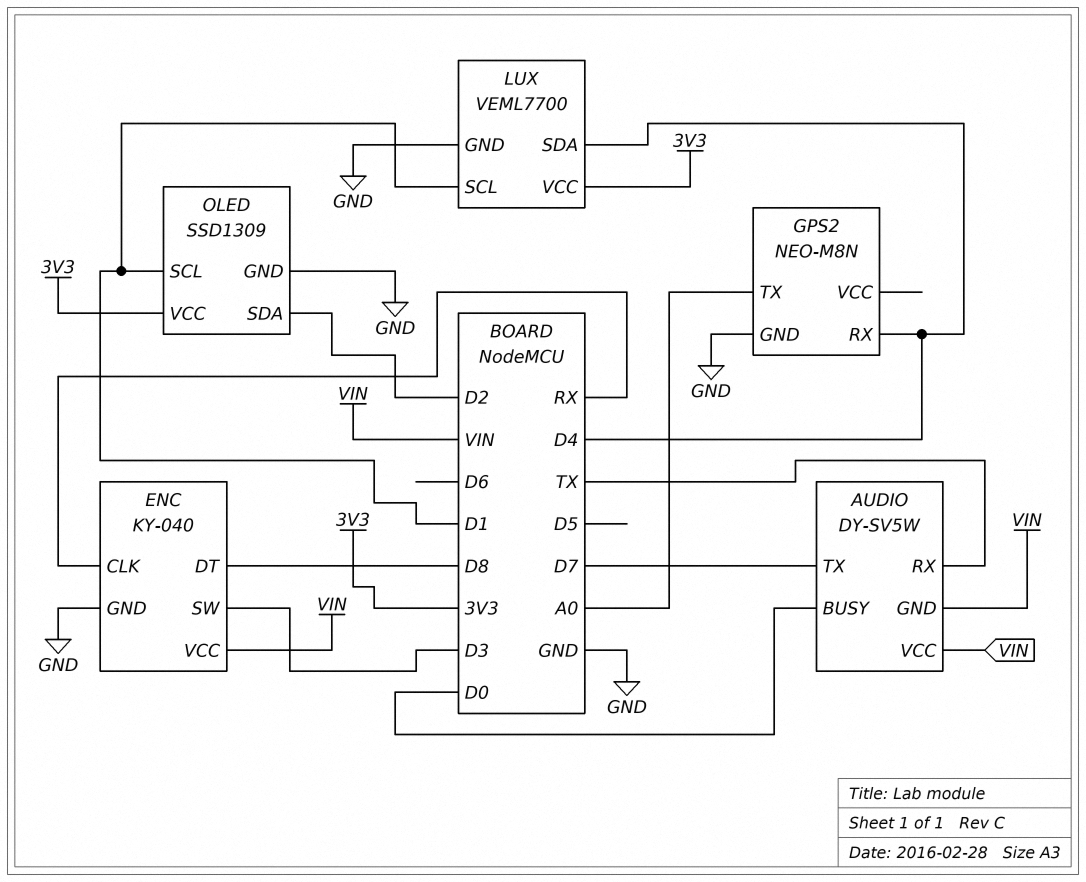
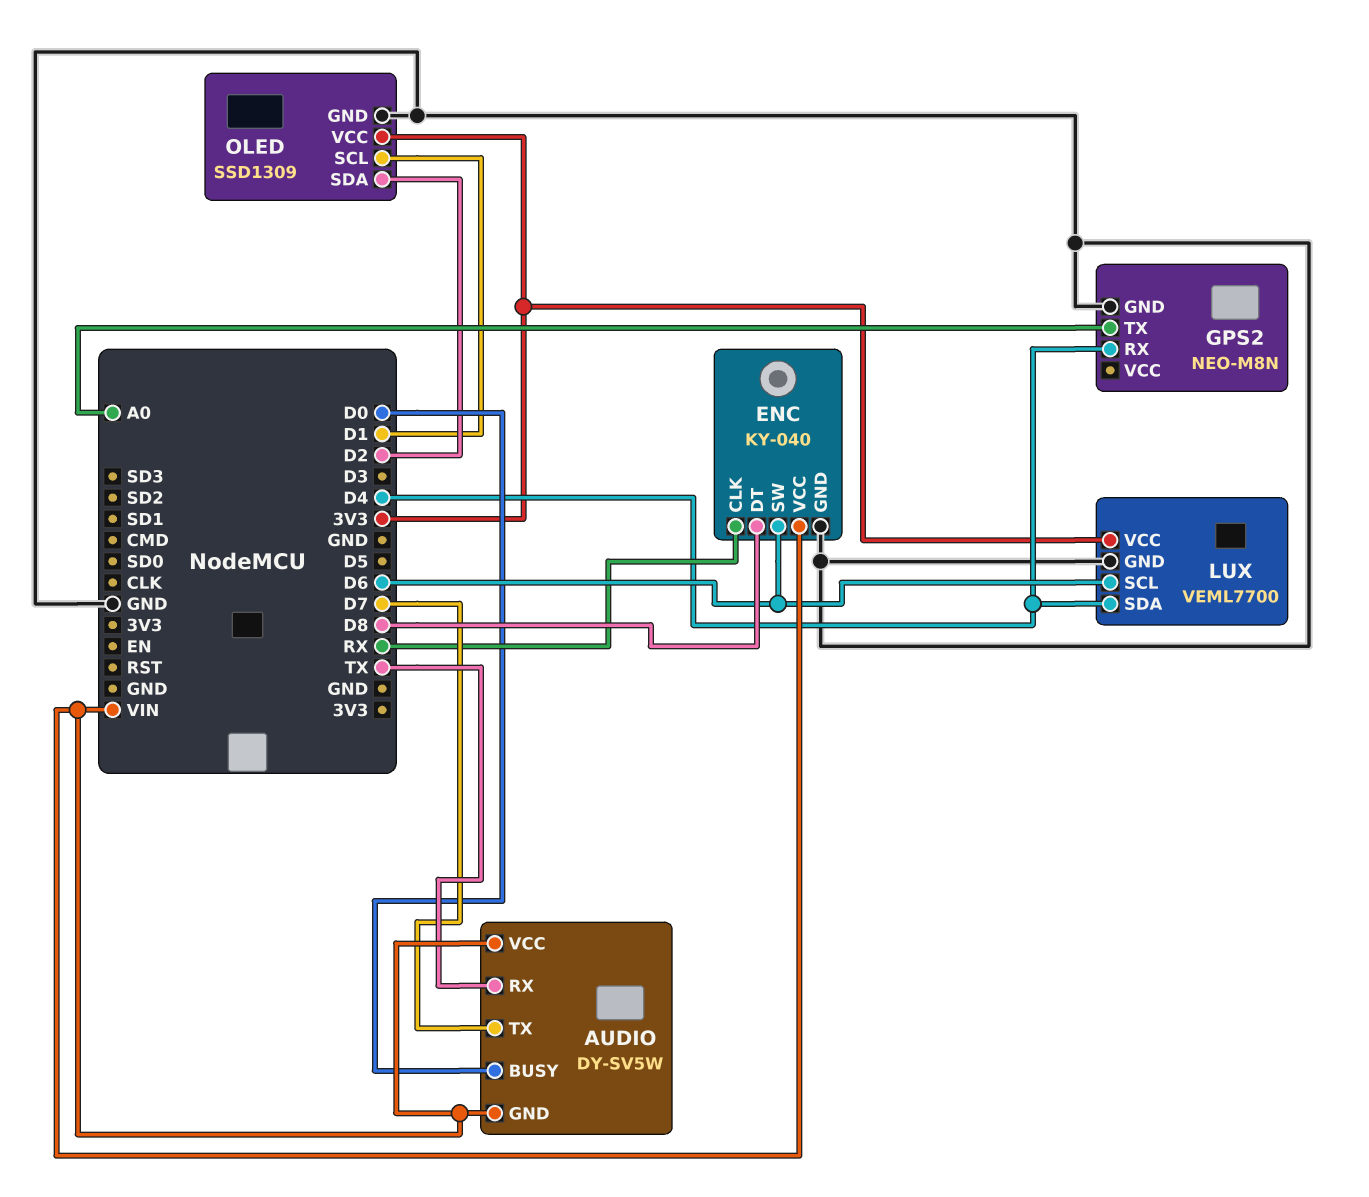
ENC pin SW: D3 -> D6
LUX pin SCL: D1 -> D6

